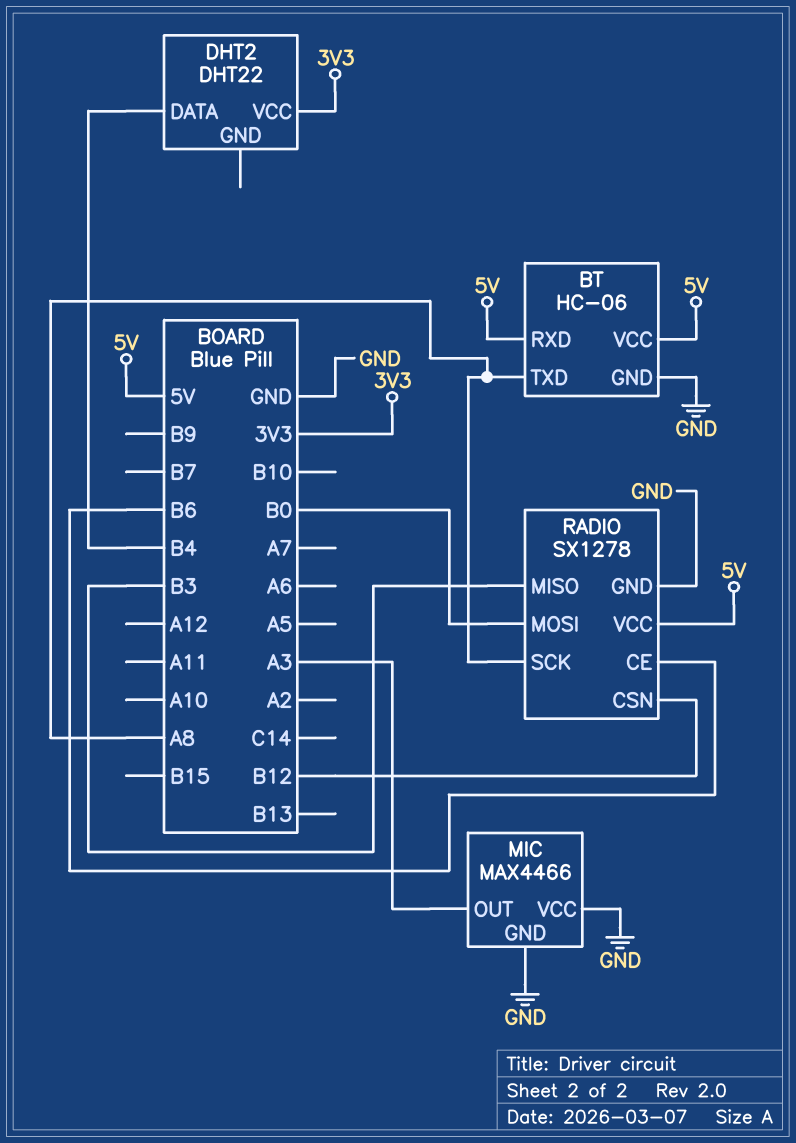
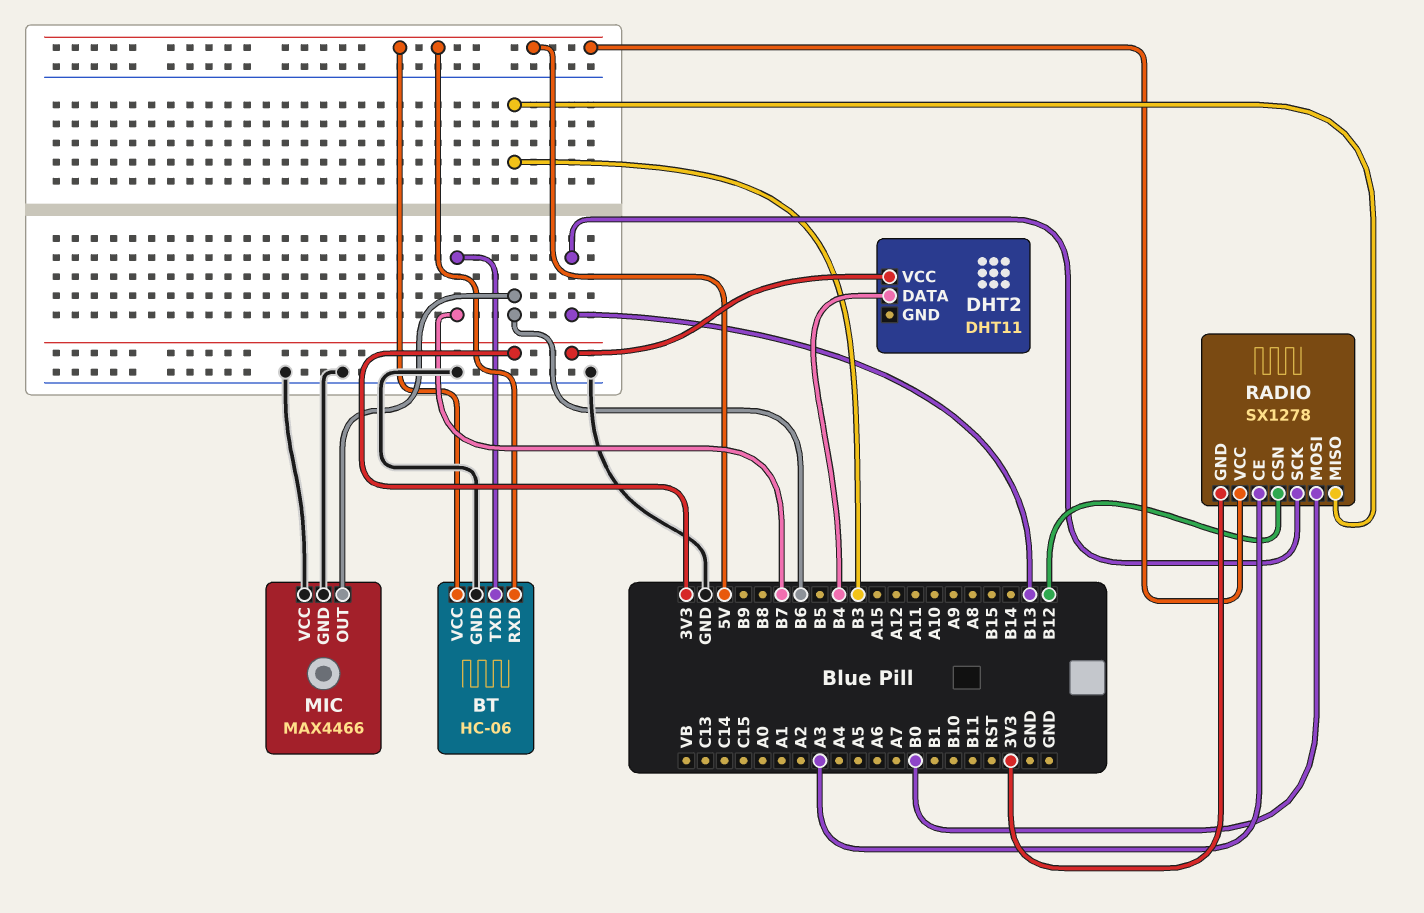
BT pin TXD: A8 -> B7
DHT2: DHT22 -> DHT11
MIC pin OUT: A3 -> B6
RADIO pin CE: B6 -> A3
RADIO pin GND: GND -> 3V3
RADIO pin SCK: A8 -> B13

